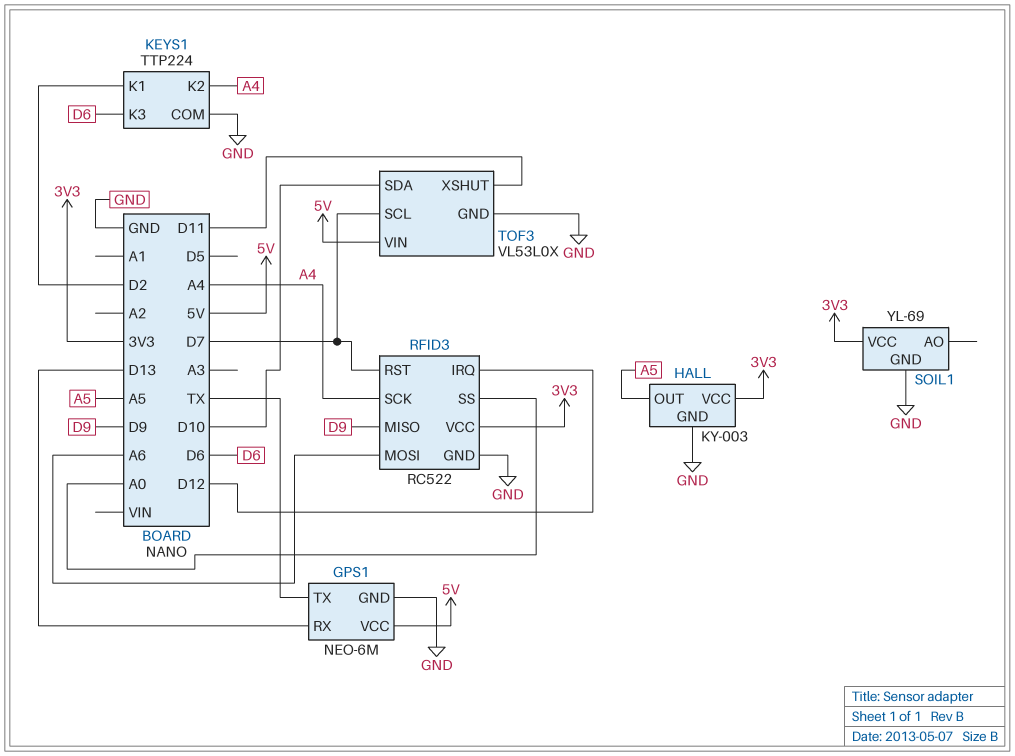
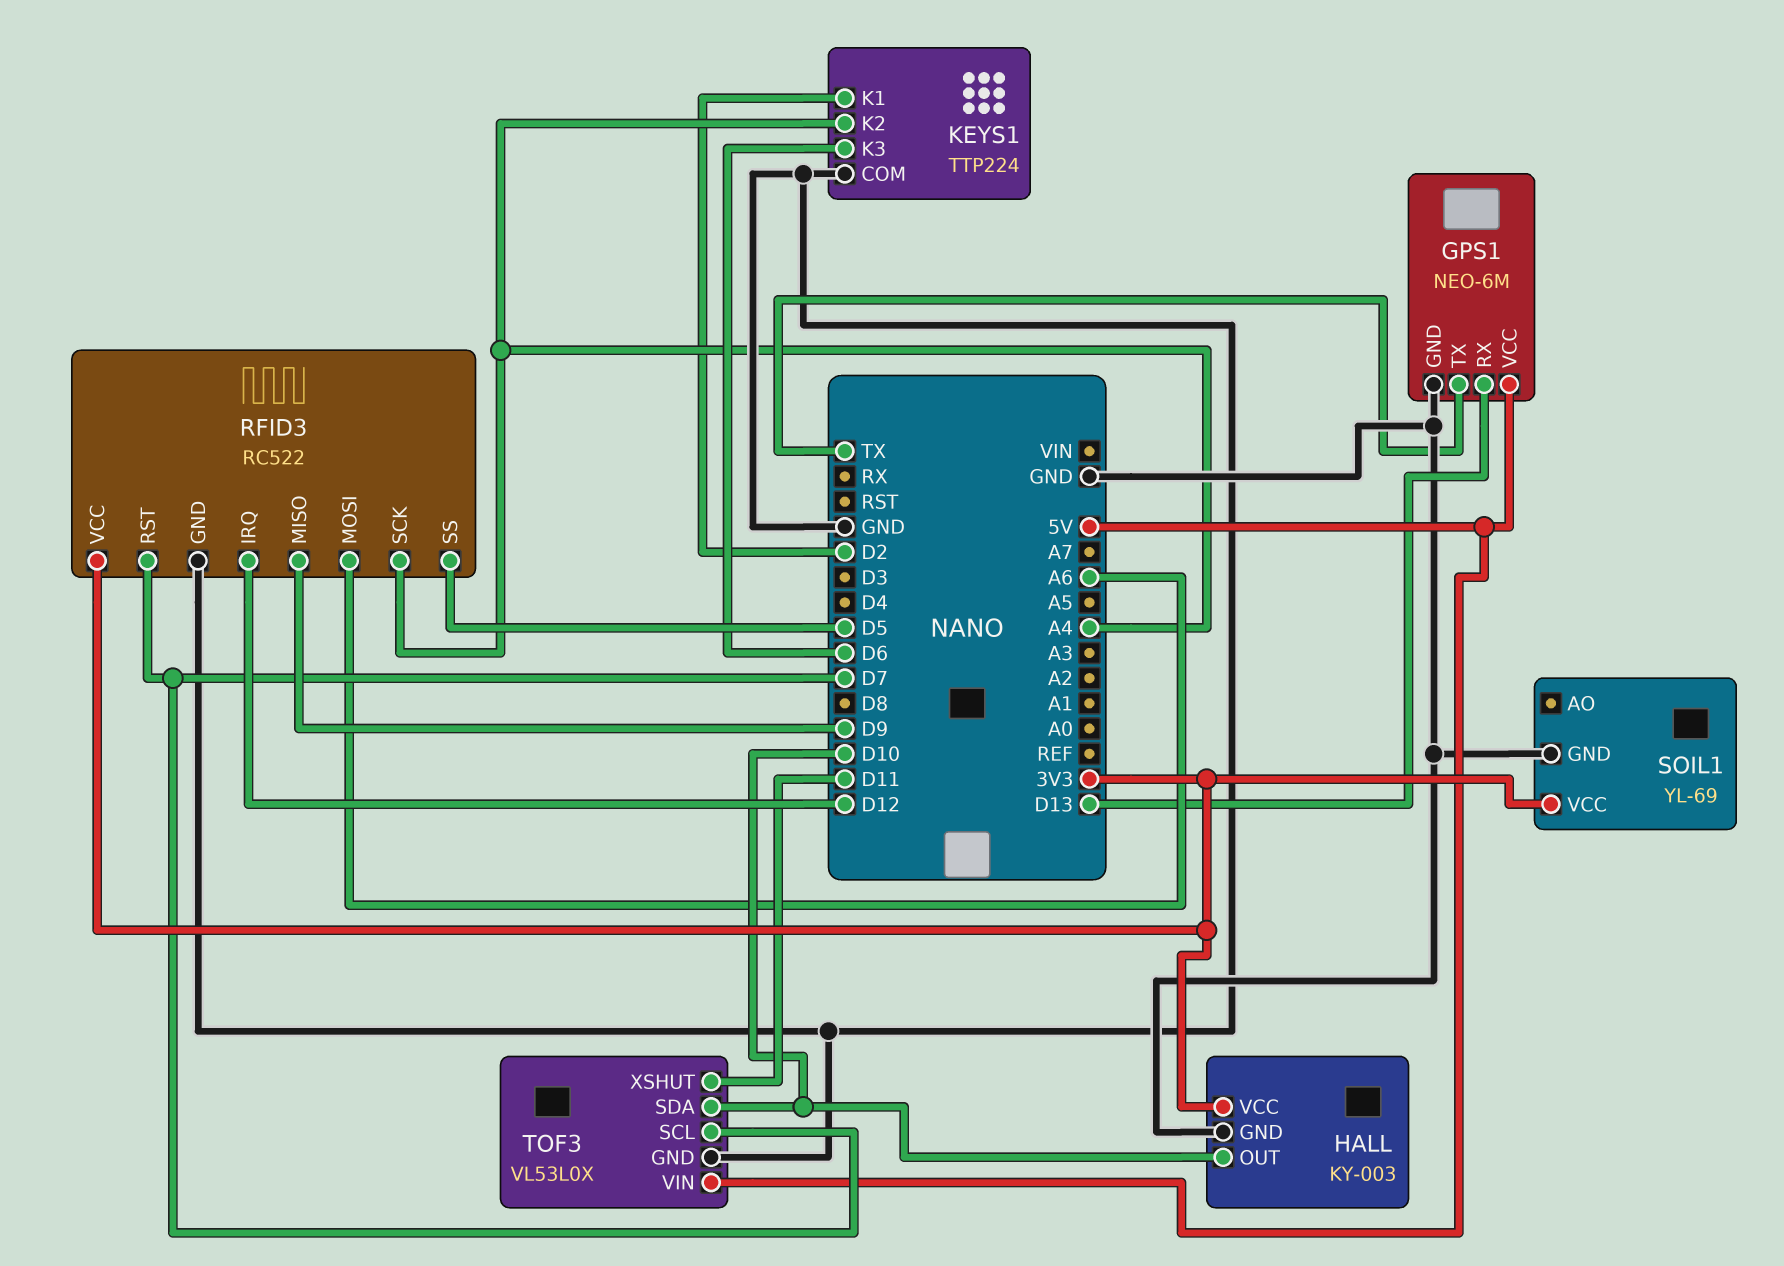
HALL pin OUT: A5 -> D10
RFID3 pin SS: A0 -> D5

